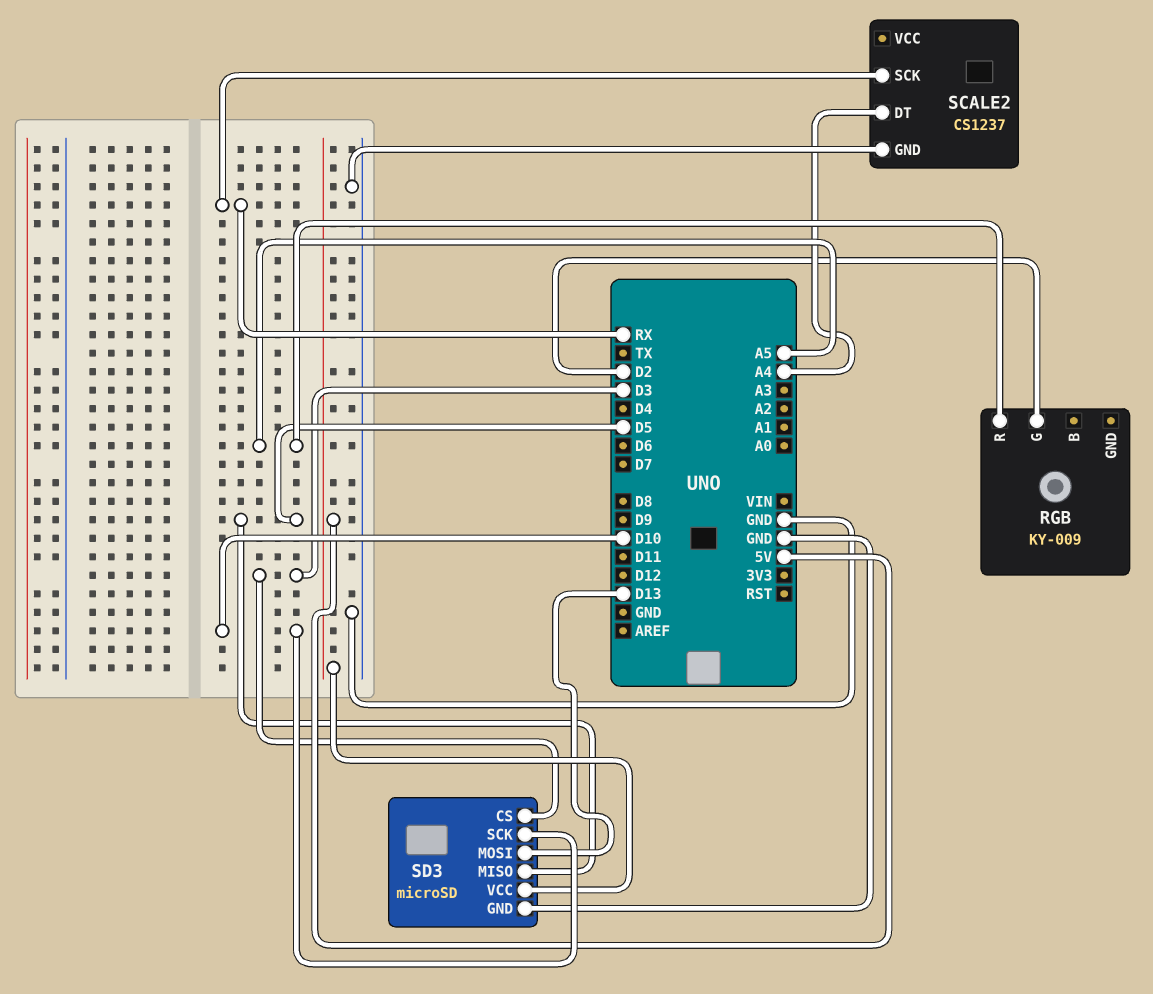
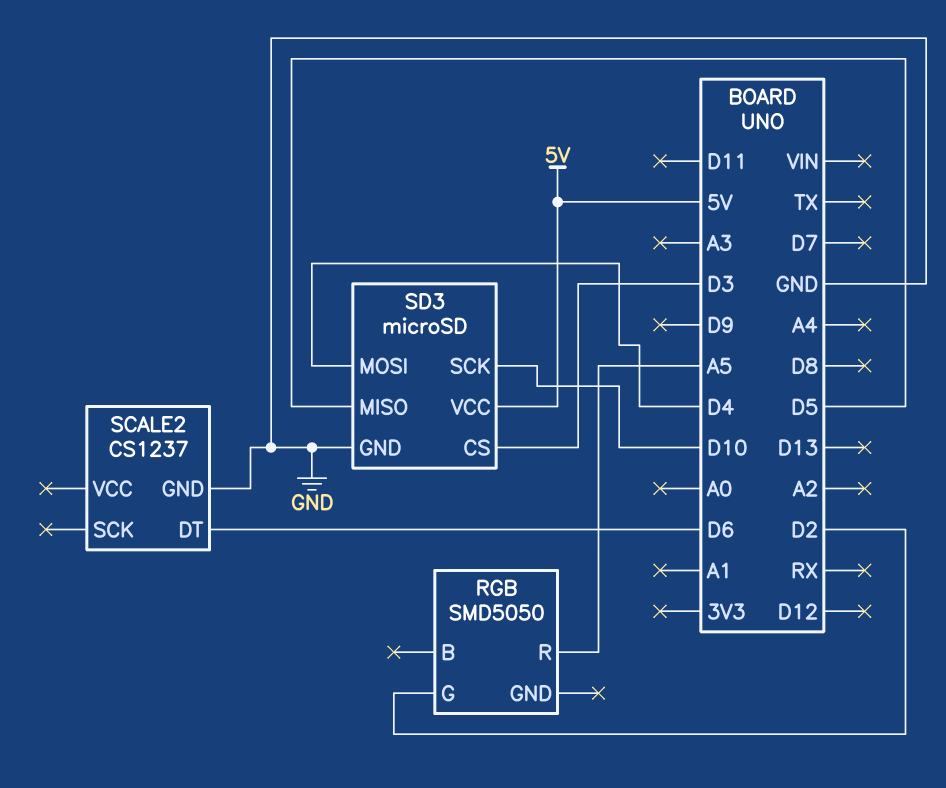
RGB: KY-009 -> SMD5050
SCALE2 pin DT: A4 -> D6
SCALE2 pin SCK: RX -> none
SD3 pin MOSI: D13 -> D4

